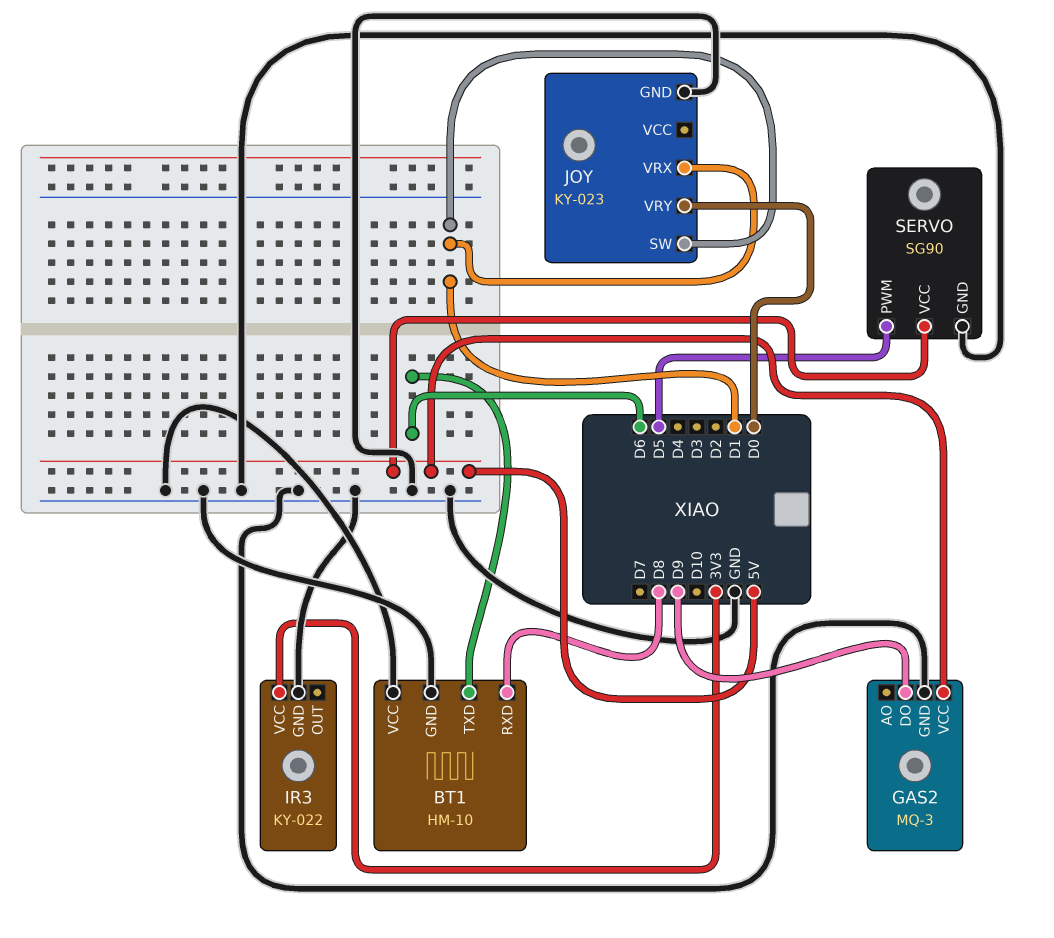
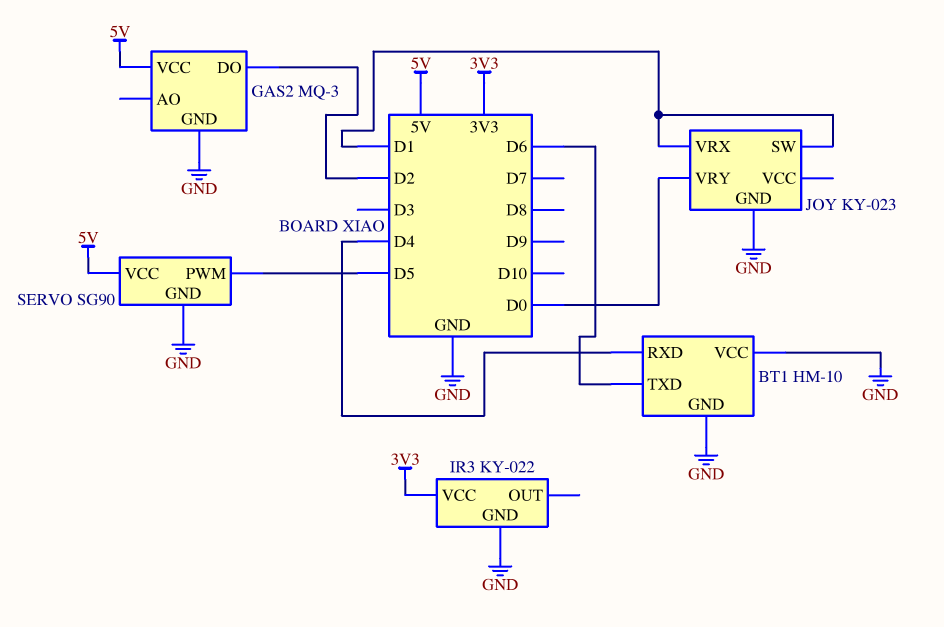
BT1 pin RXD: D8 -> D4
GAS2 pin DO: D9 -> D2

